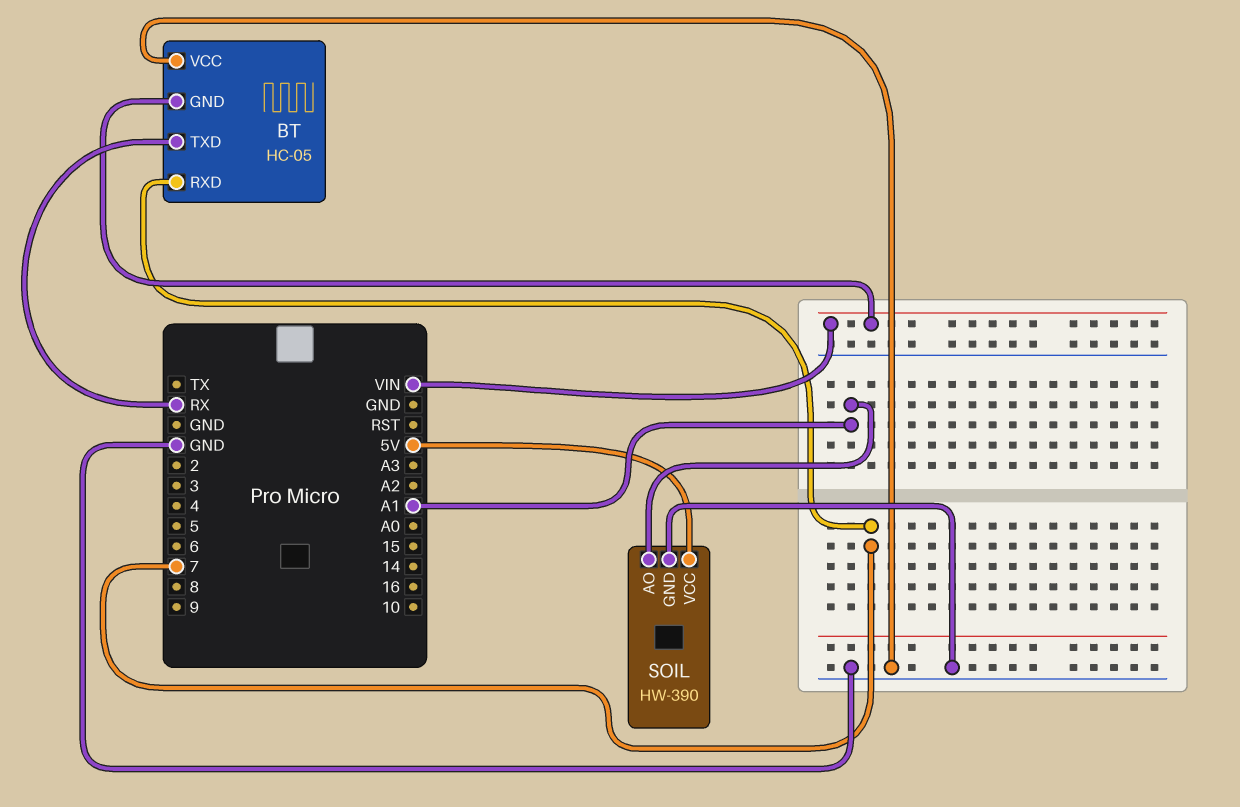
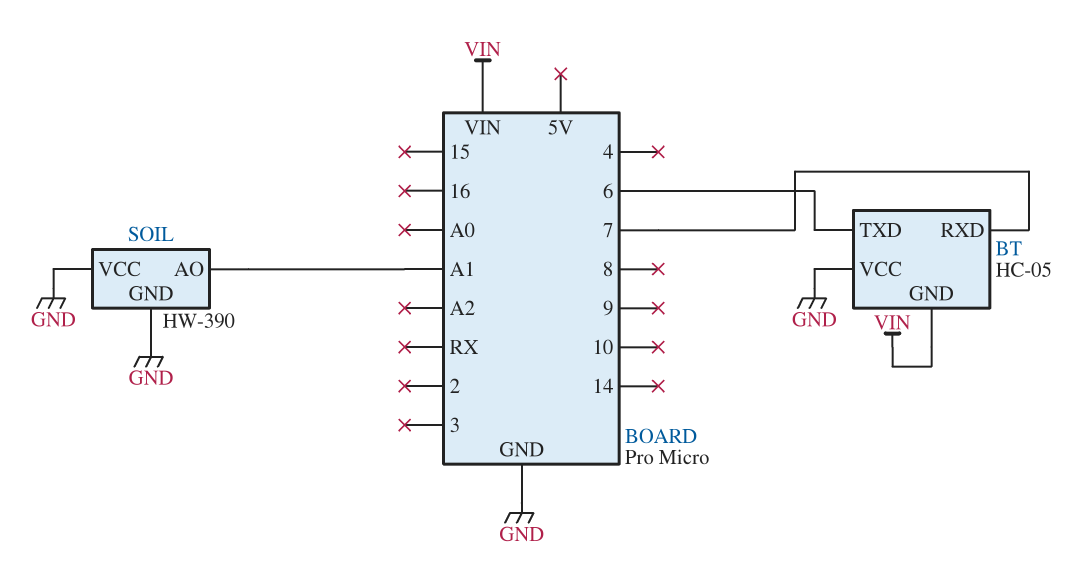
BT pin TXD: RX -> 6
SOIL pin VCC: 5V -> GND

